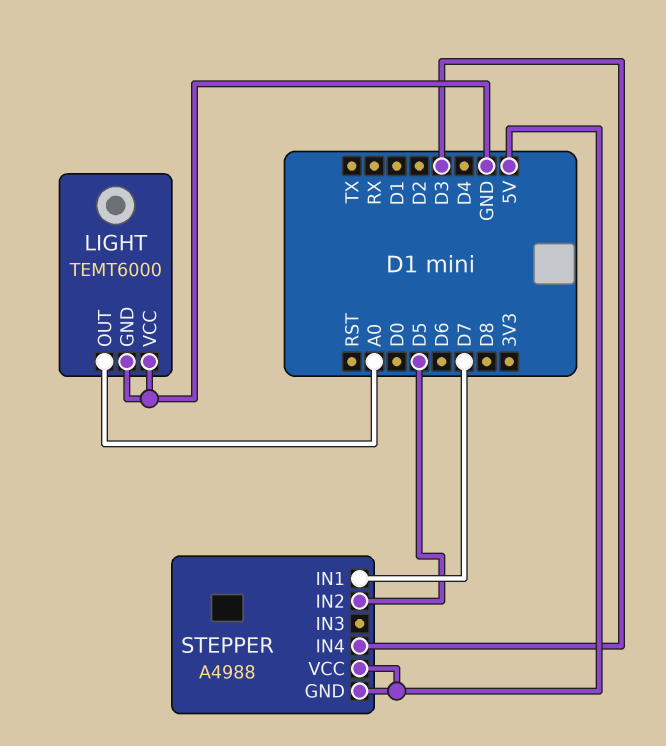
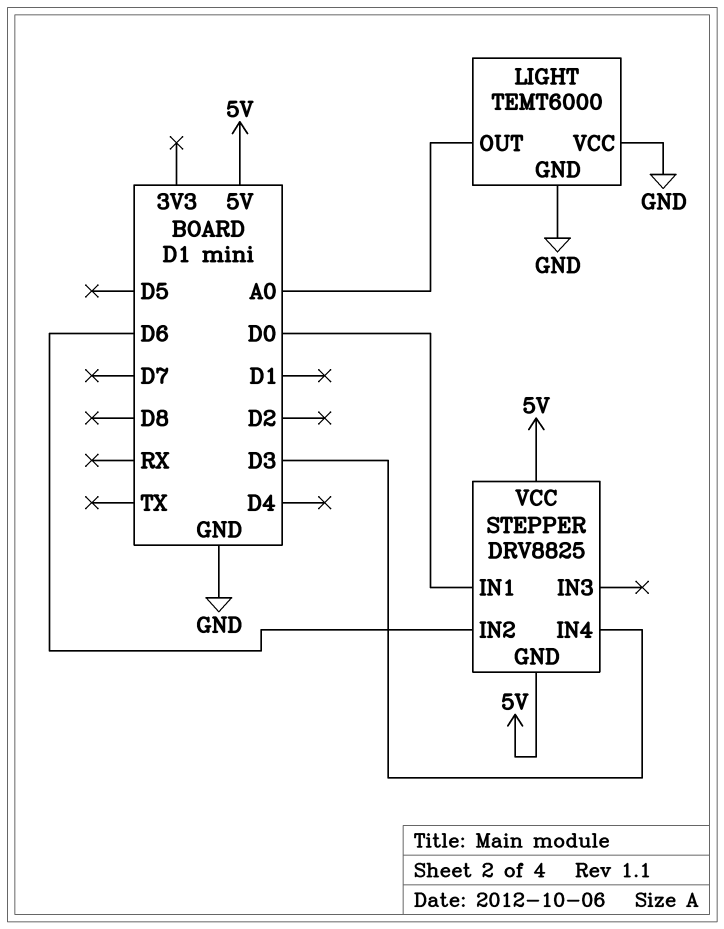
STEPPER: A4988 -> DRV8825
STEPPER pin IN1: D7 -> D0
STEPPER pin IN2: D5 -> D6

